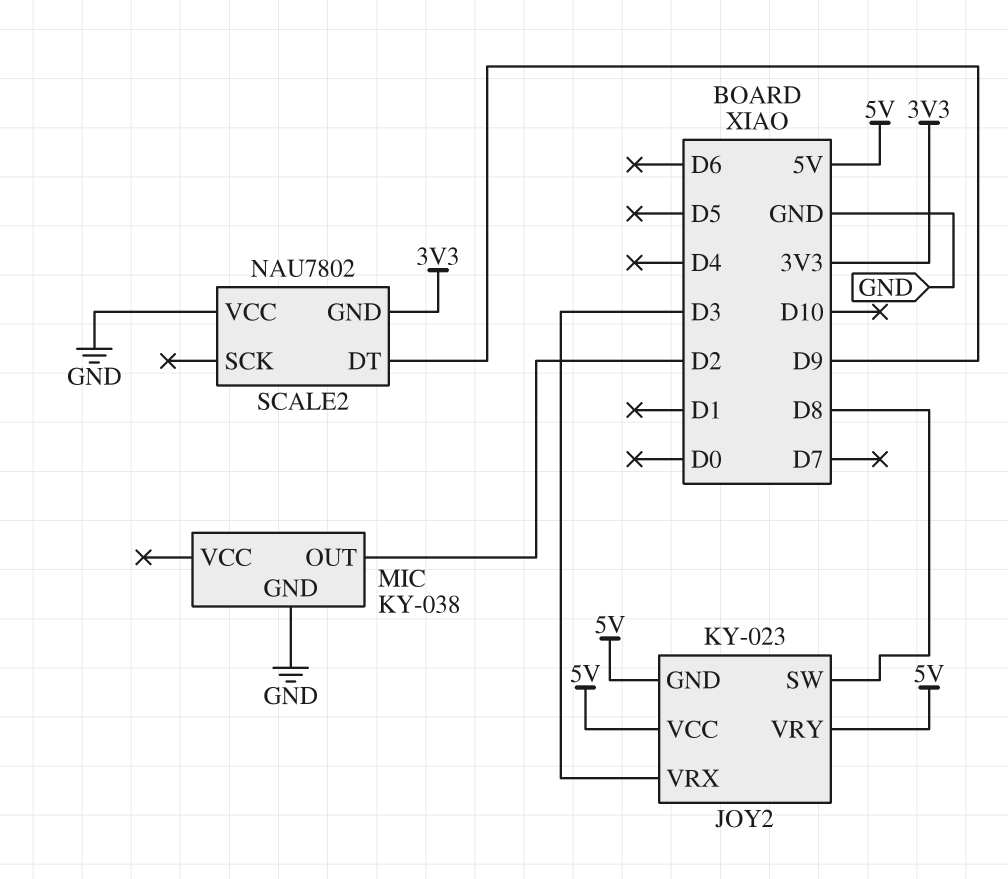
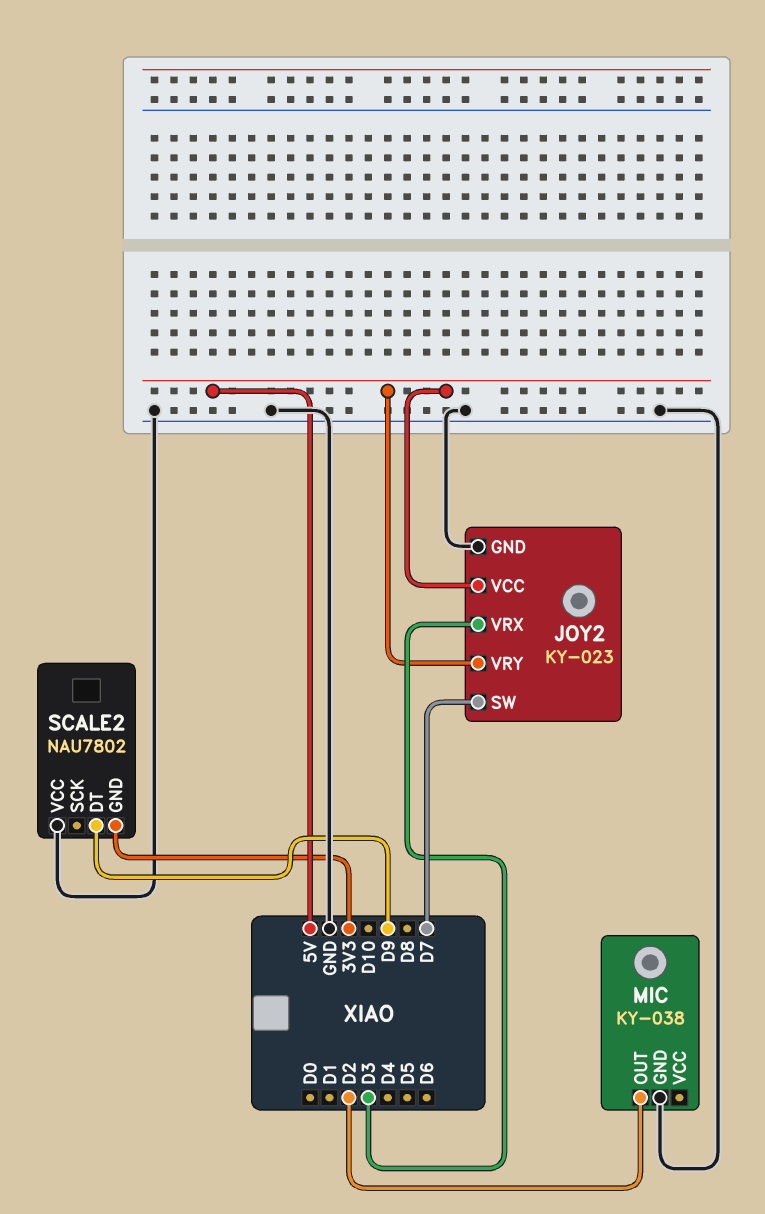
JOY2 pin GND: 5V -> GND
JOY2 pin SW: D8 -> D7

